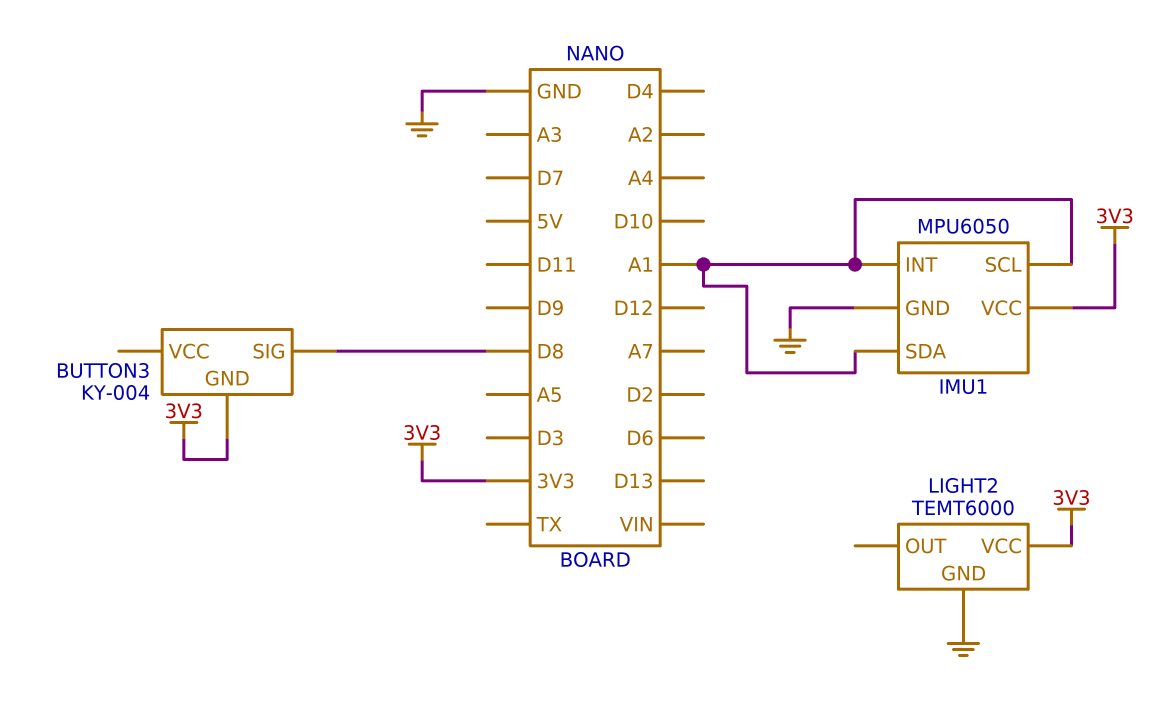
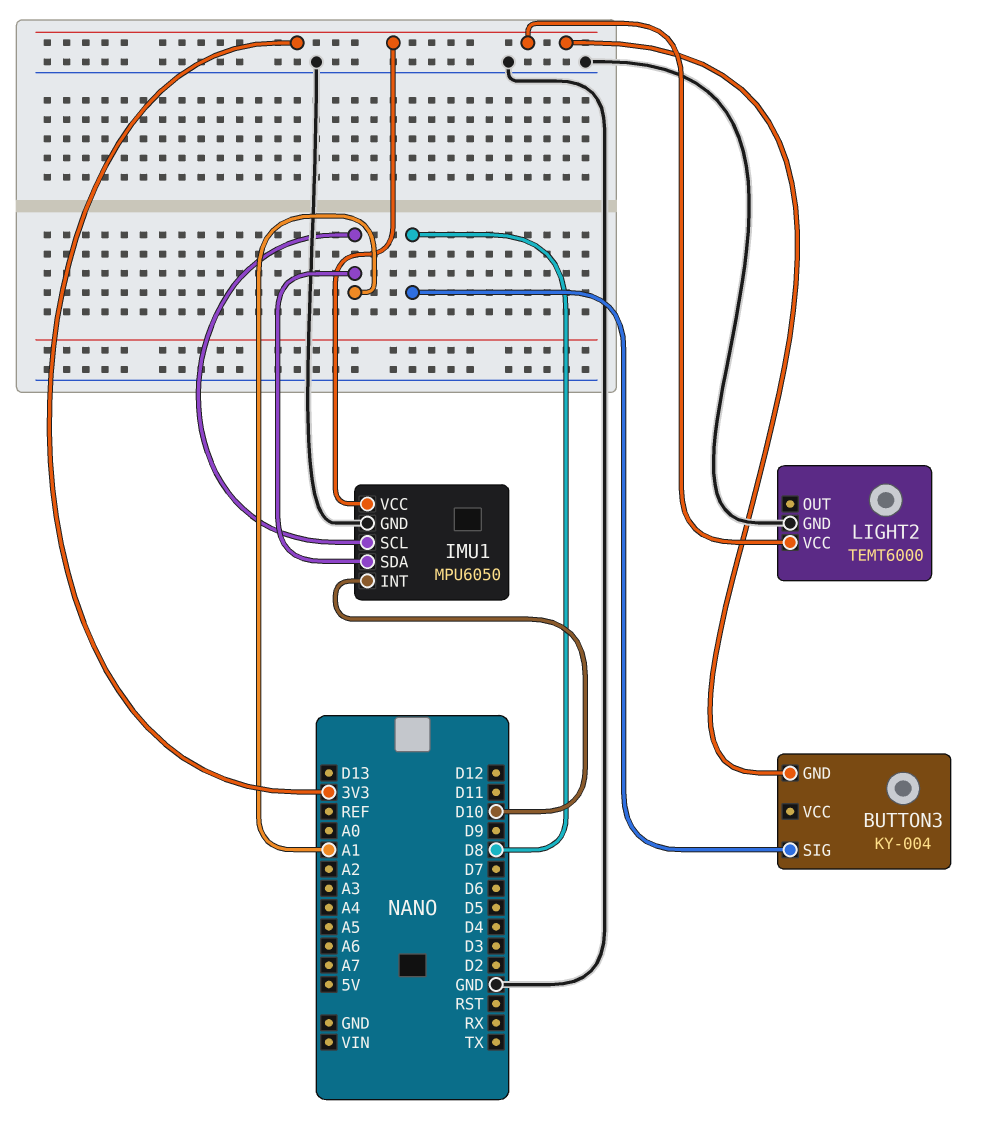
IMU1 pin INT: A1 -> D10

